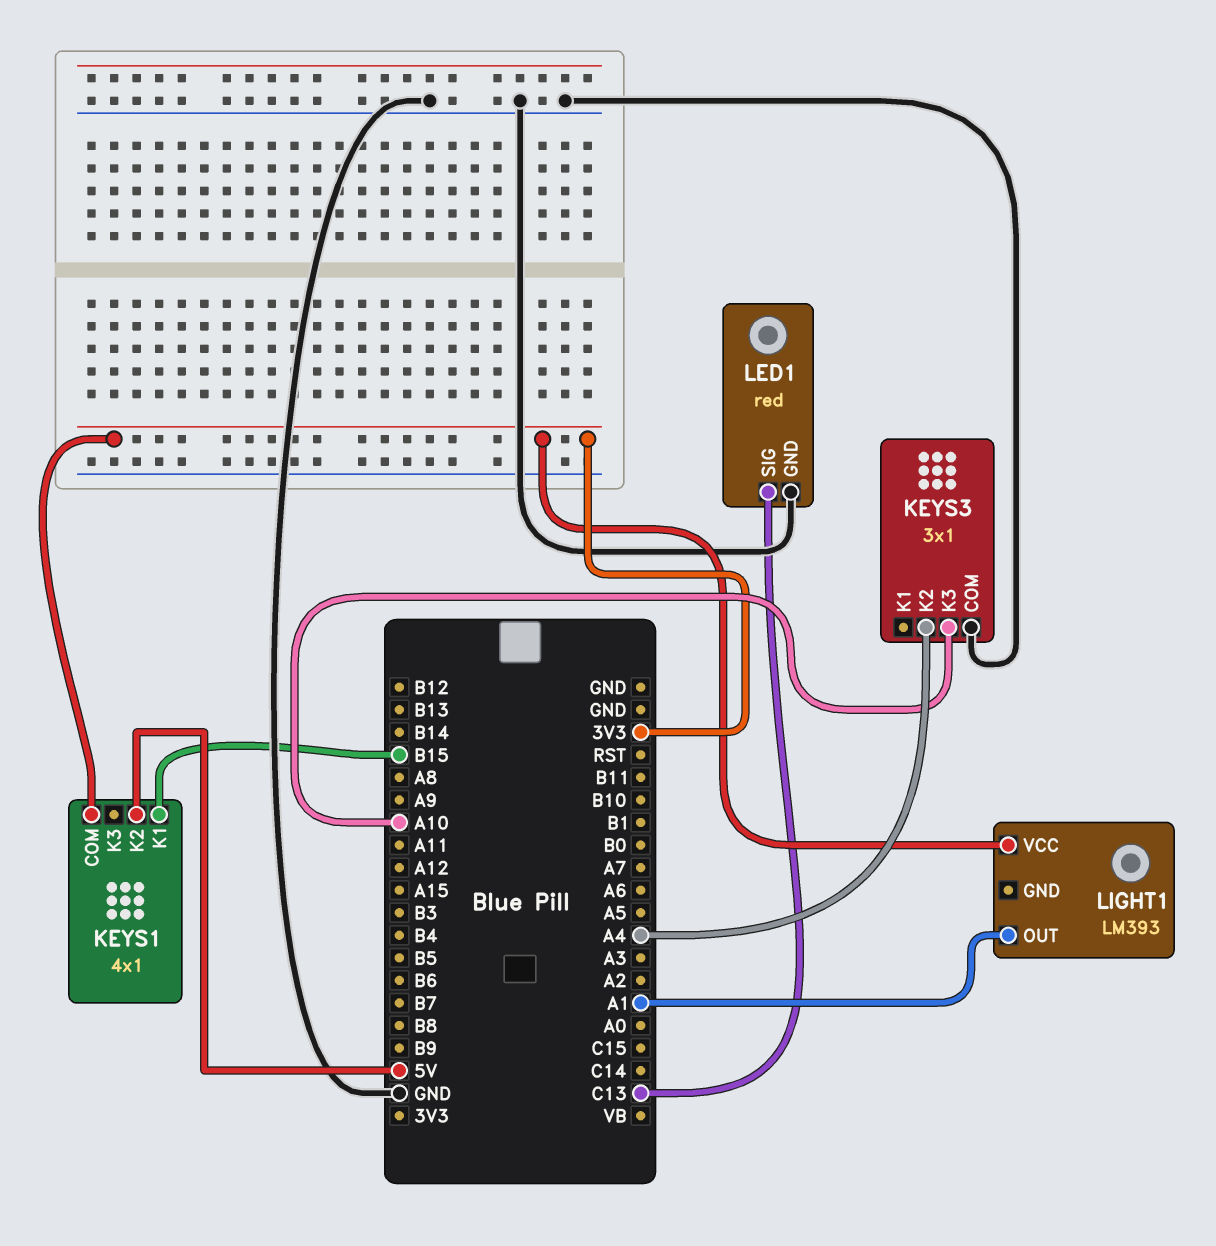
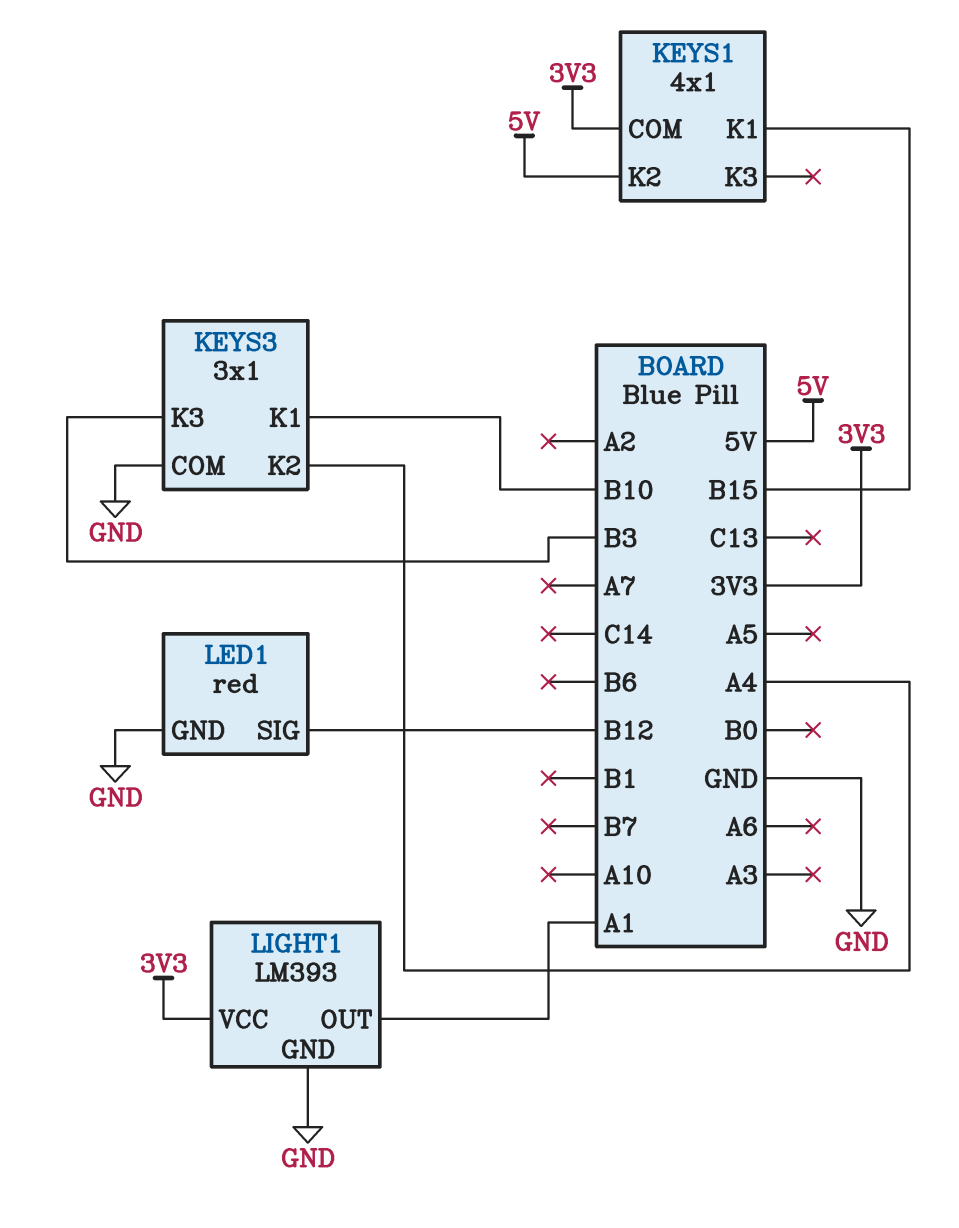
KEYS3 pin K1: none -> B10
KEYS3 pin K3: A10 -> B3
LED1 pin SIG: C13 -> B12
LIGHT1 pin GND: none -> GND

